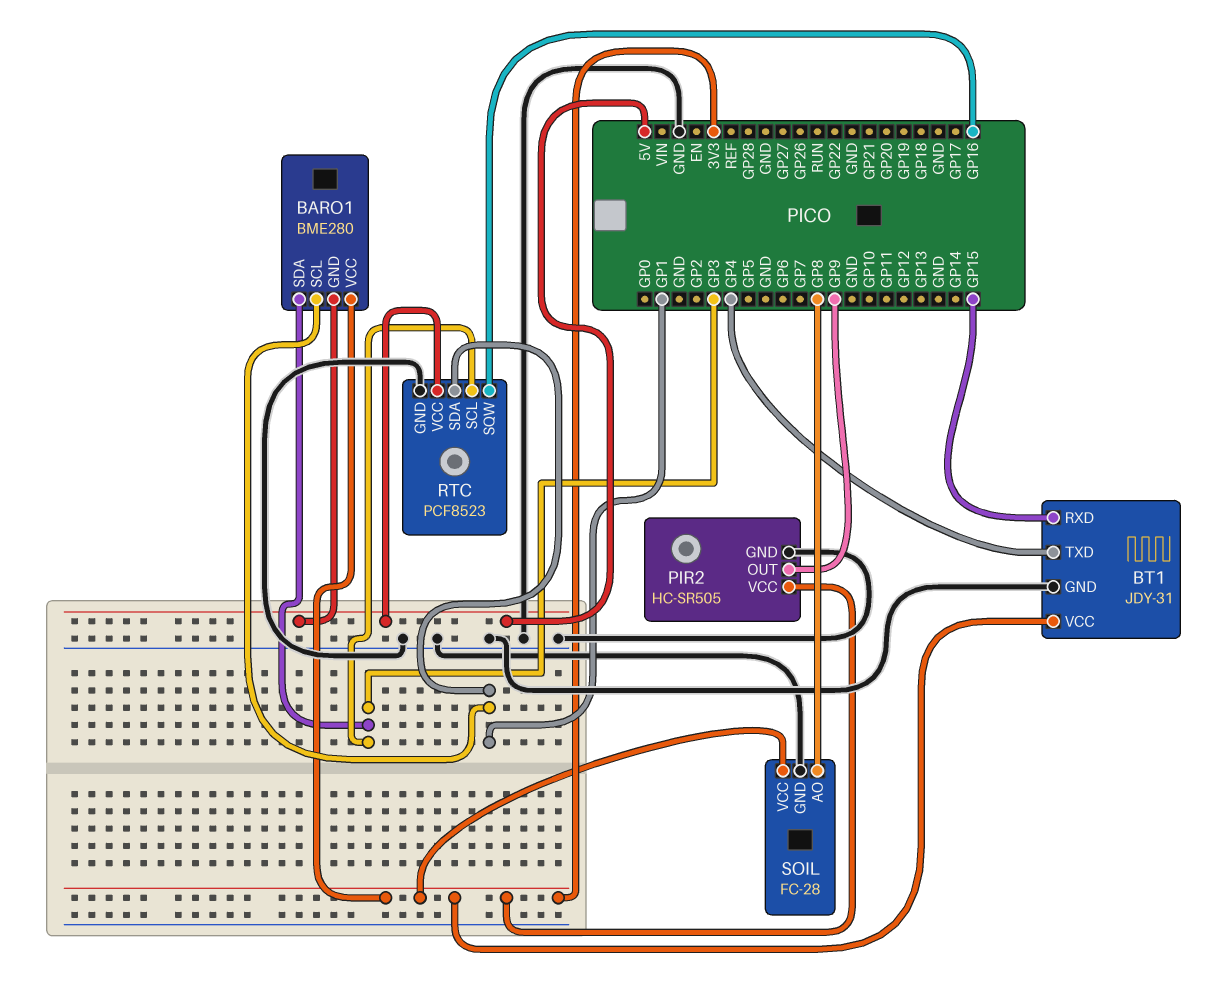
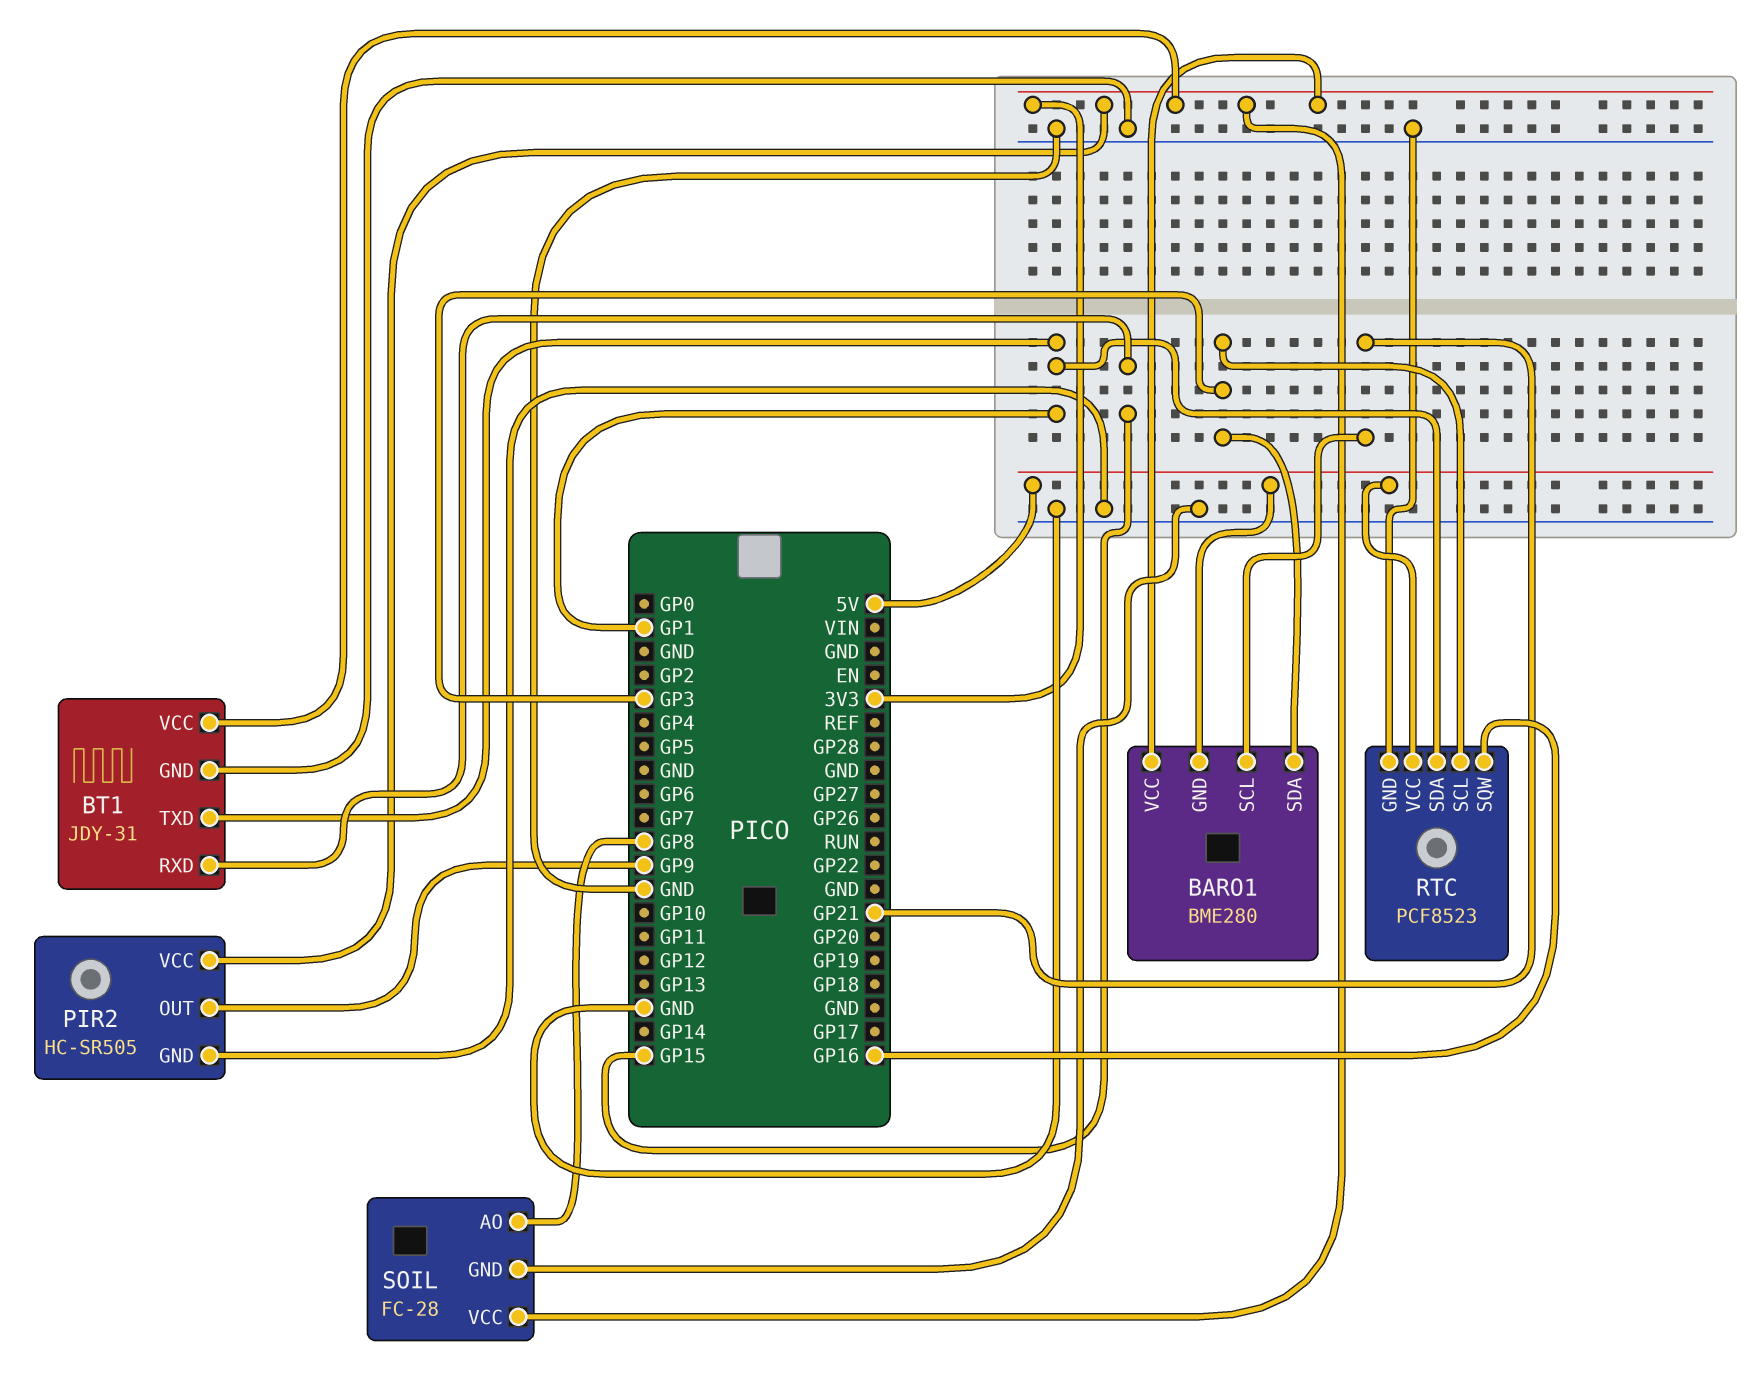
BARO1 pin SCL: GP1 -> GP21
BT1 pin TXD: GP4 -> GP1

